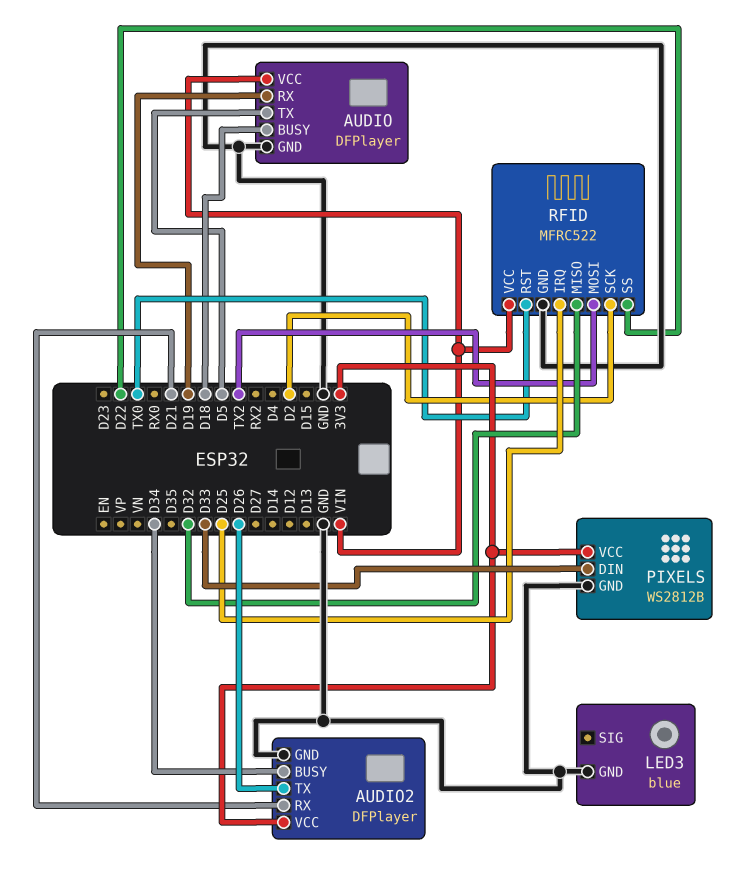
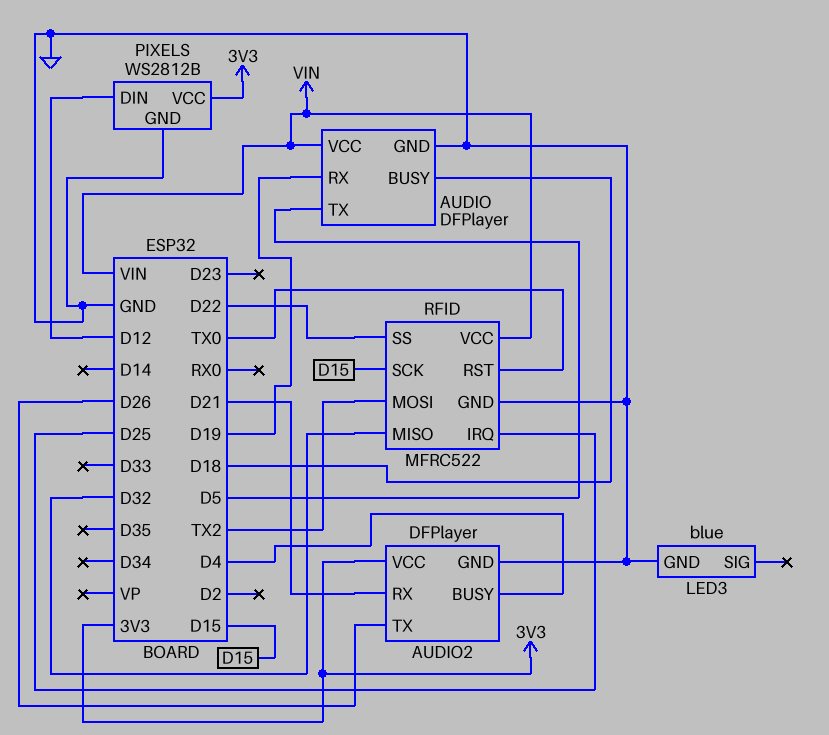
AUDIO2 pin BUSY: D34 -> D4
PIXELS pin DIN: D33 -> D12
RFID pin SCK: D2 -> D15

